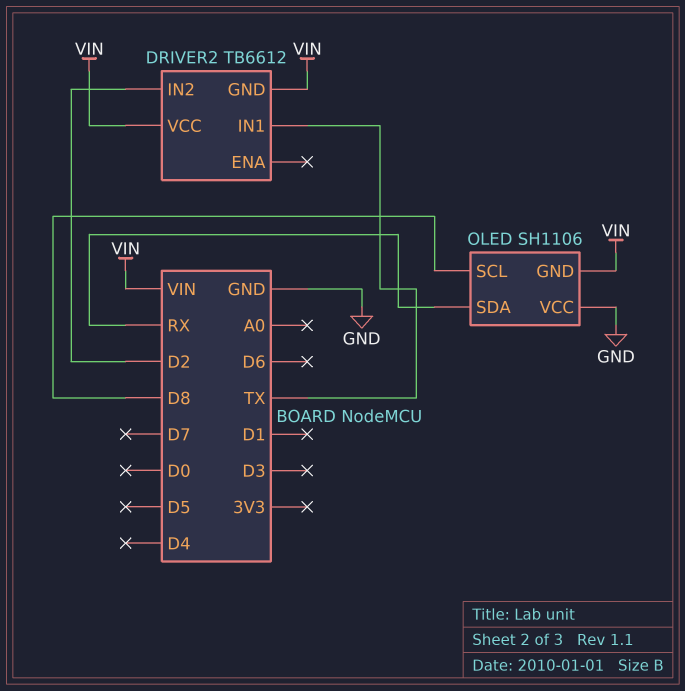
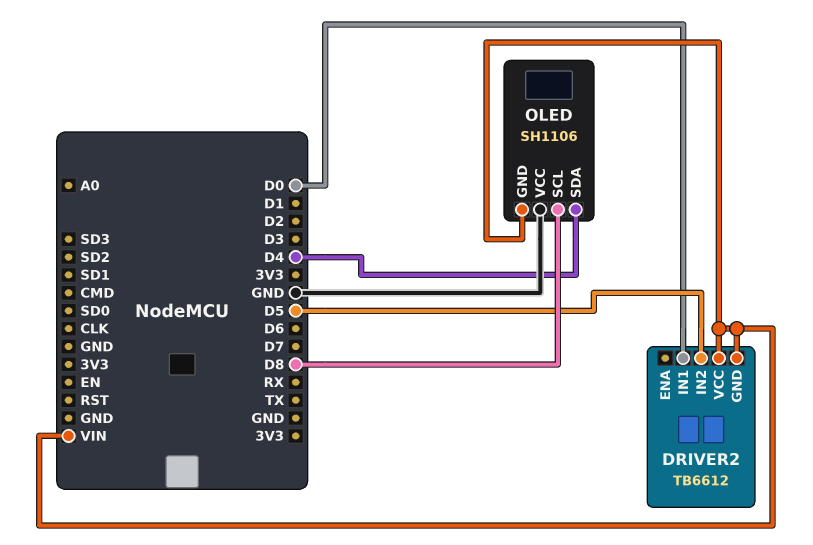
DRIVER2 pin IN1: TX -> D0
DRIVER2 pin IN2: D2 -> D5
OLED pin SDA: RX -> D4

